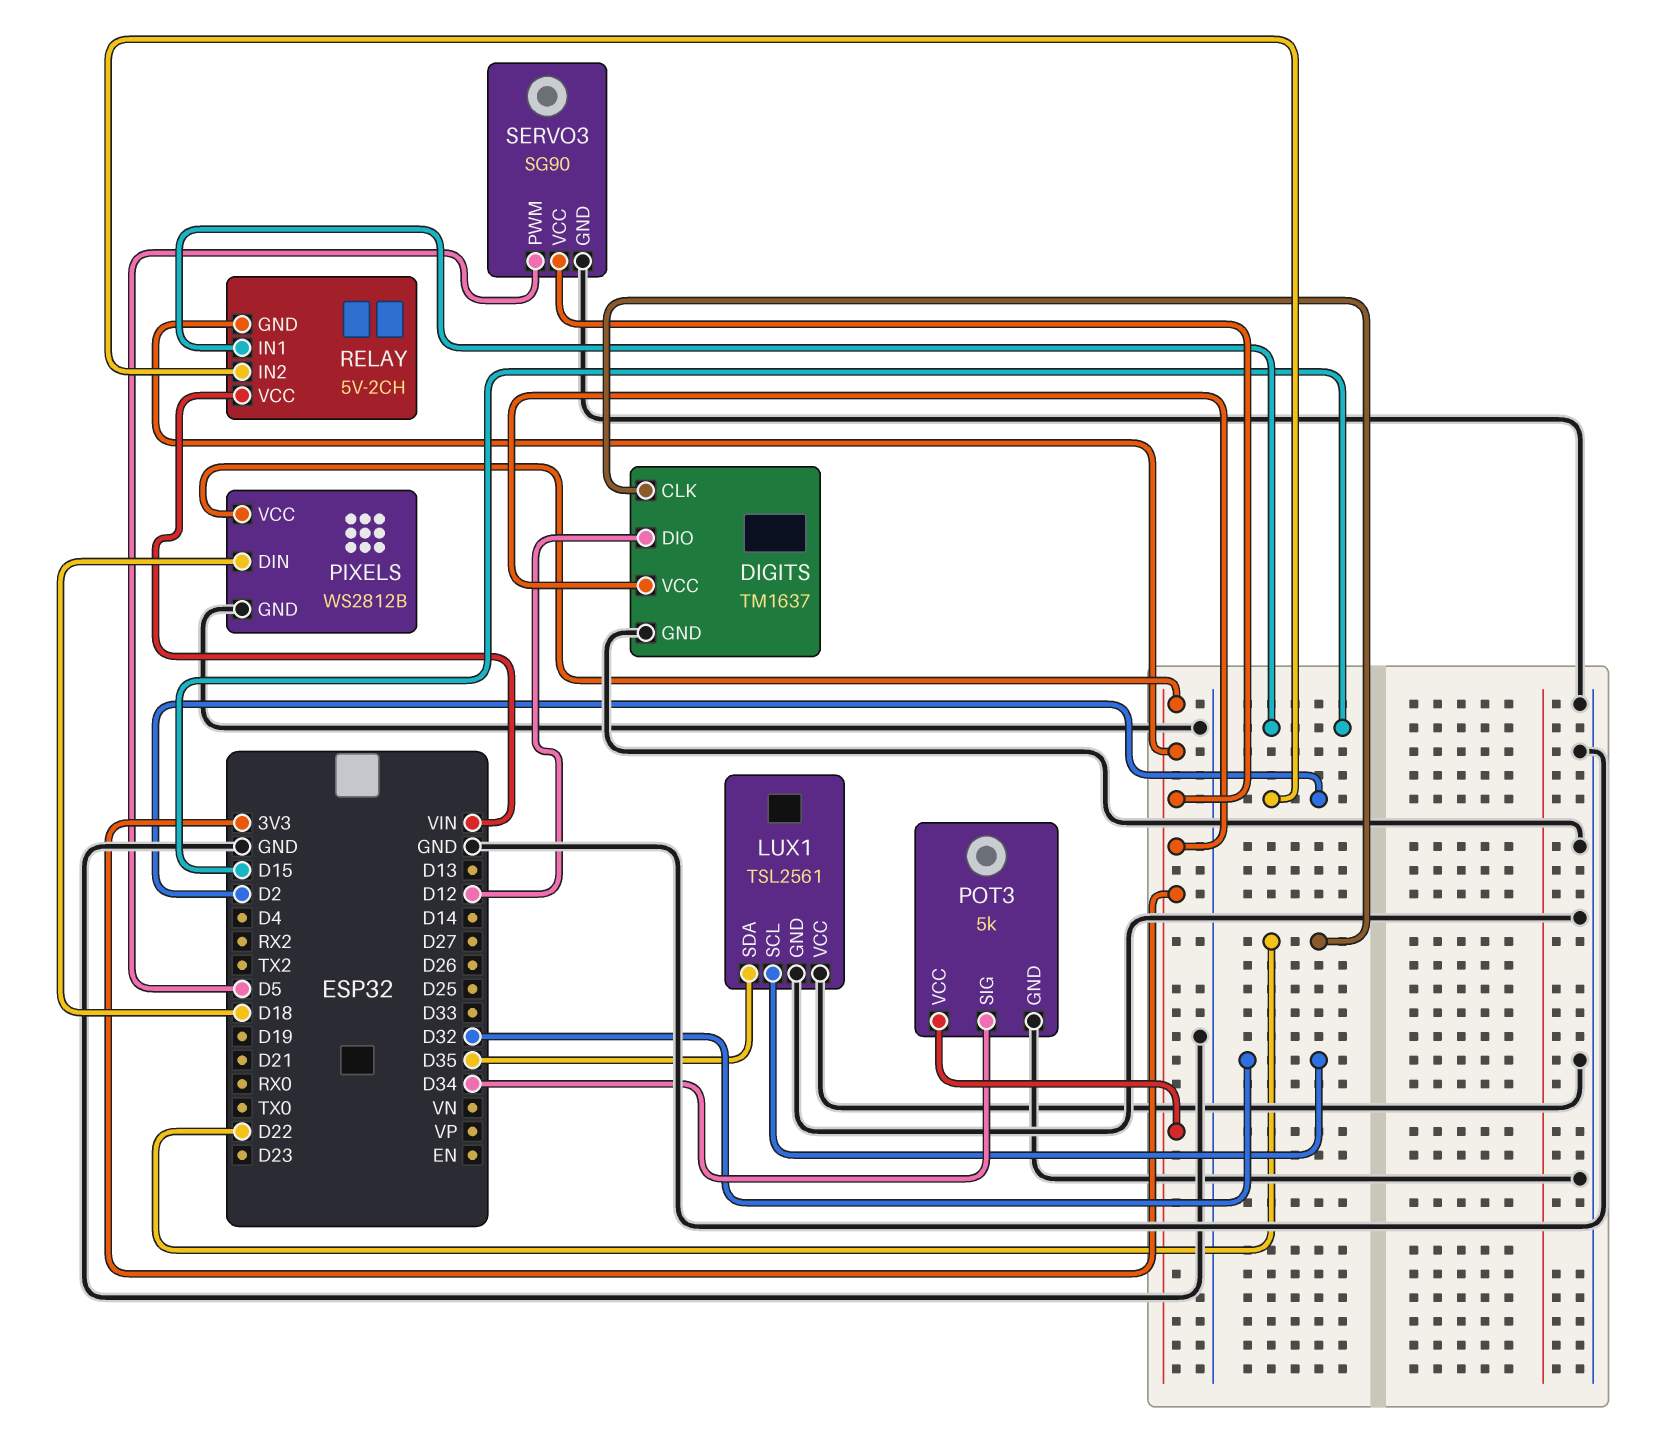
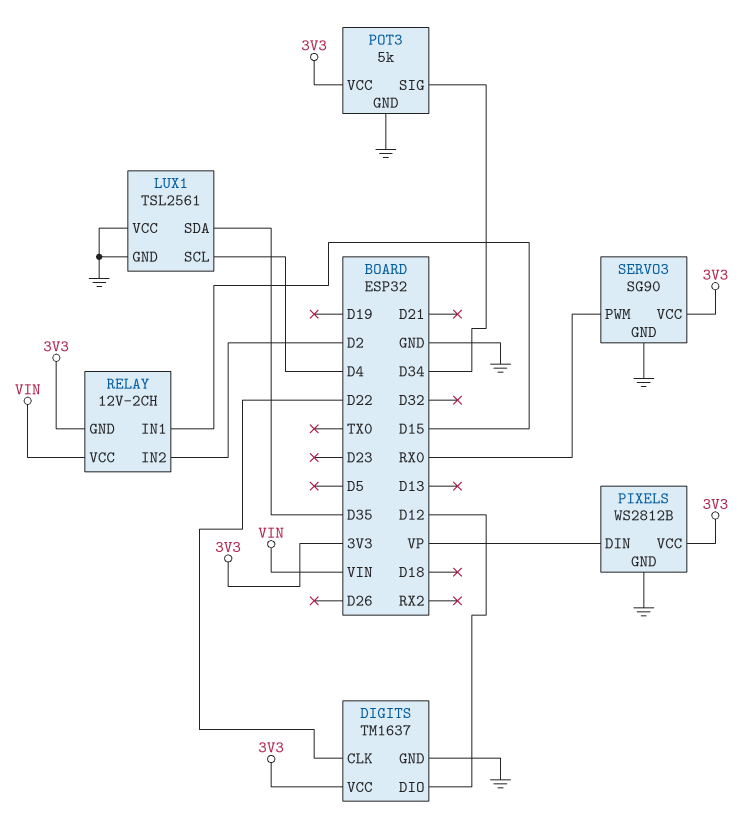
LUX1 pin SCL: D32 -> D4
PIXELS pin DIN: D18 -> VP
RELAY: 5V-2CH -> 12V-2CH
SERVO3 pin PWM: D5 -> RX0

